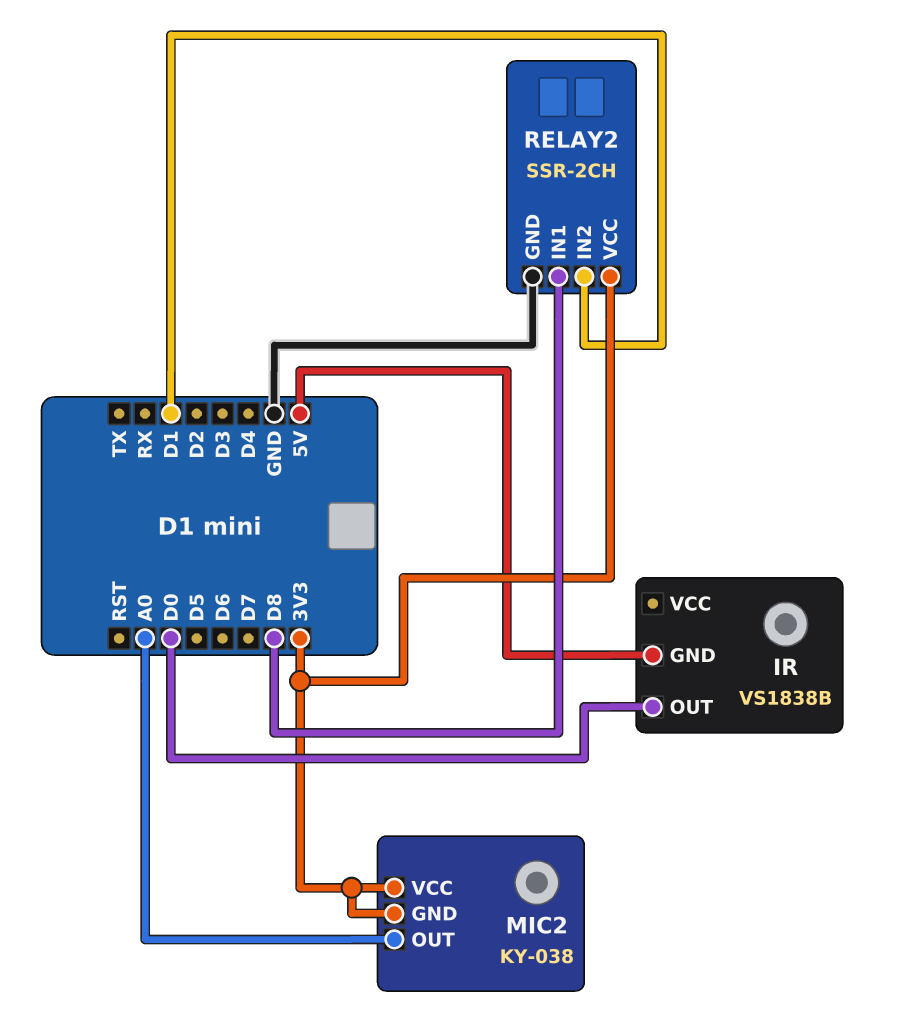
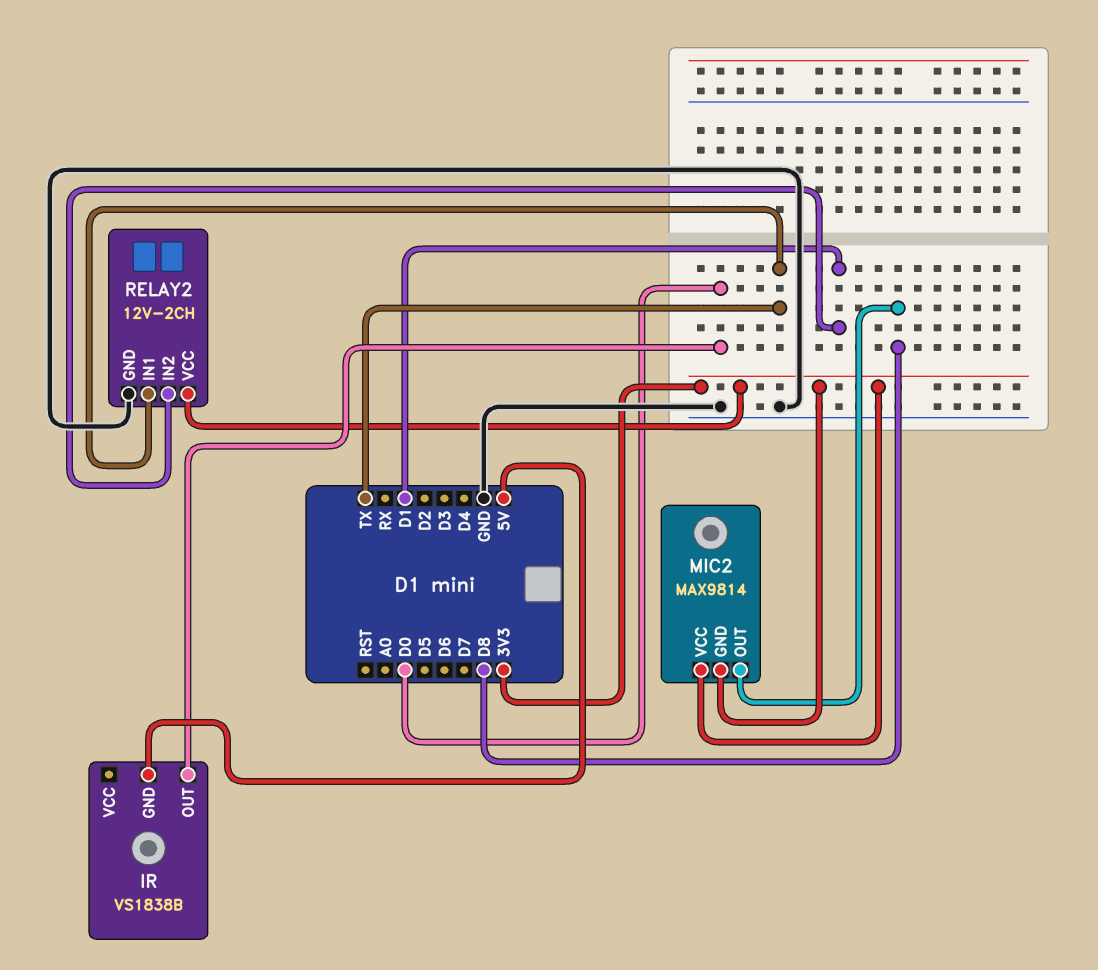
MIC2: KY-038 -> MAX9814
MIC2 pin OUT: A0 -> D8
RELAY2: SSR-2CH -> 12V-2CH
RELAY2 pin IN1: D8 -> TX

